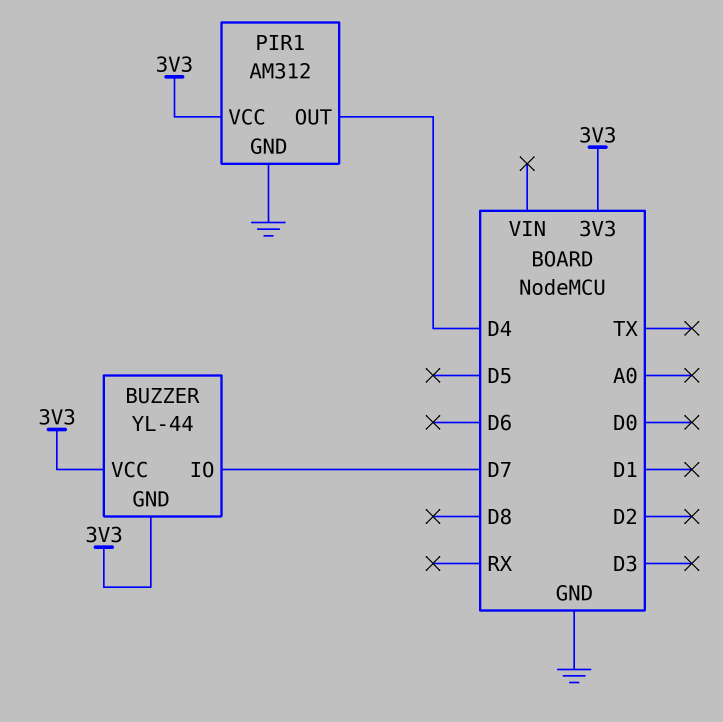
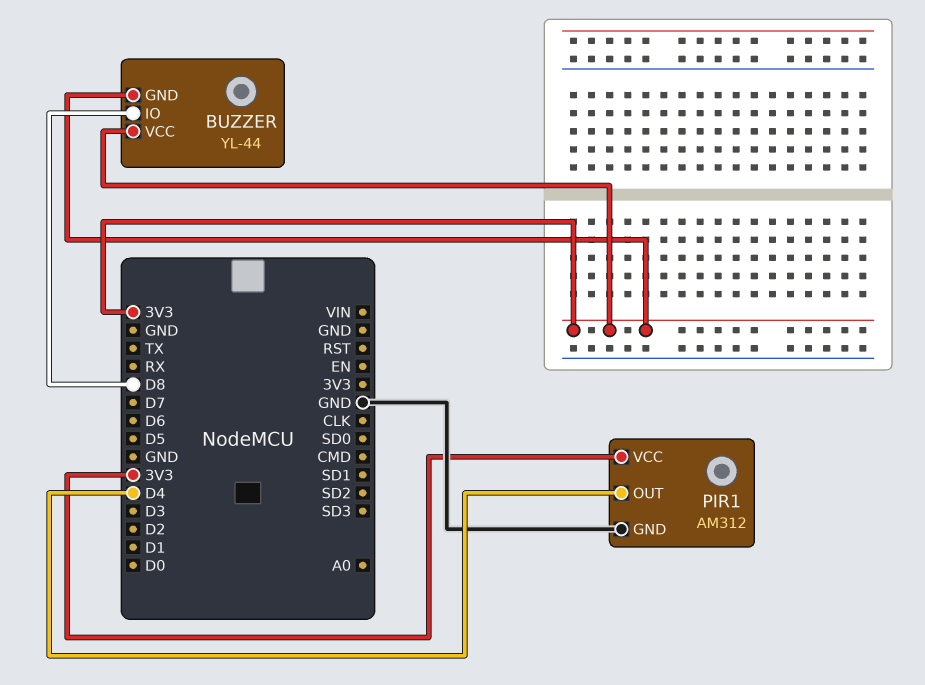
BUZZER pin IO: D7 -> D8

